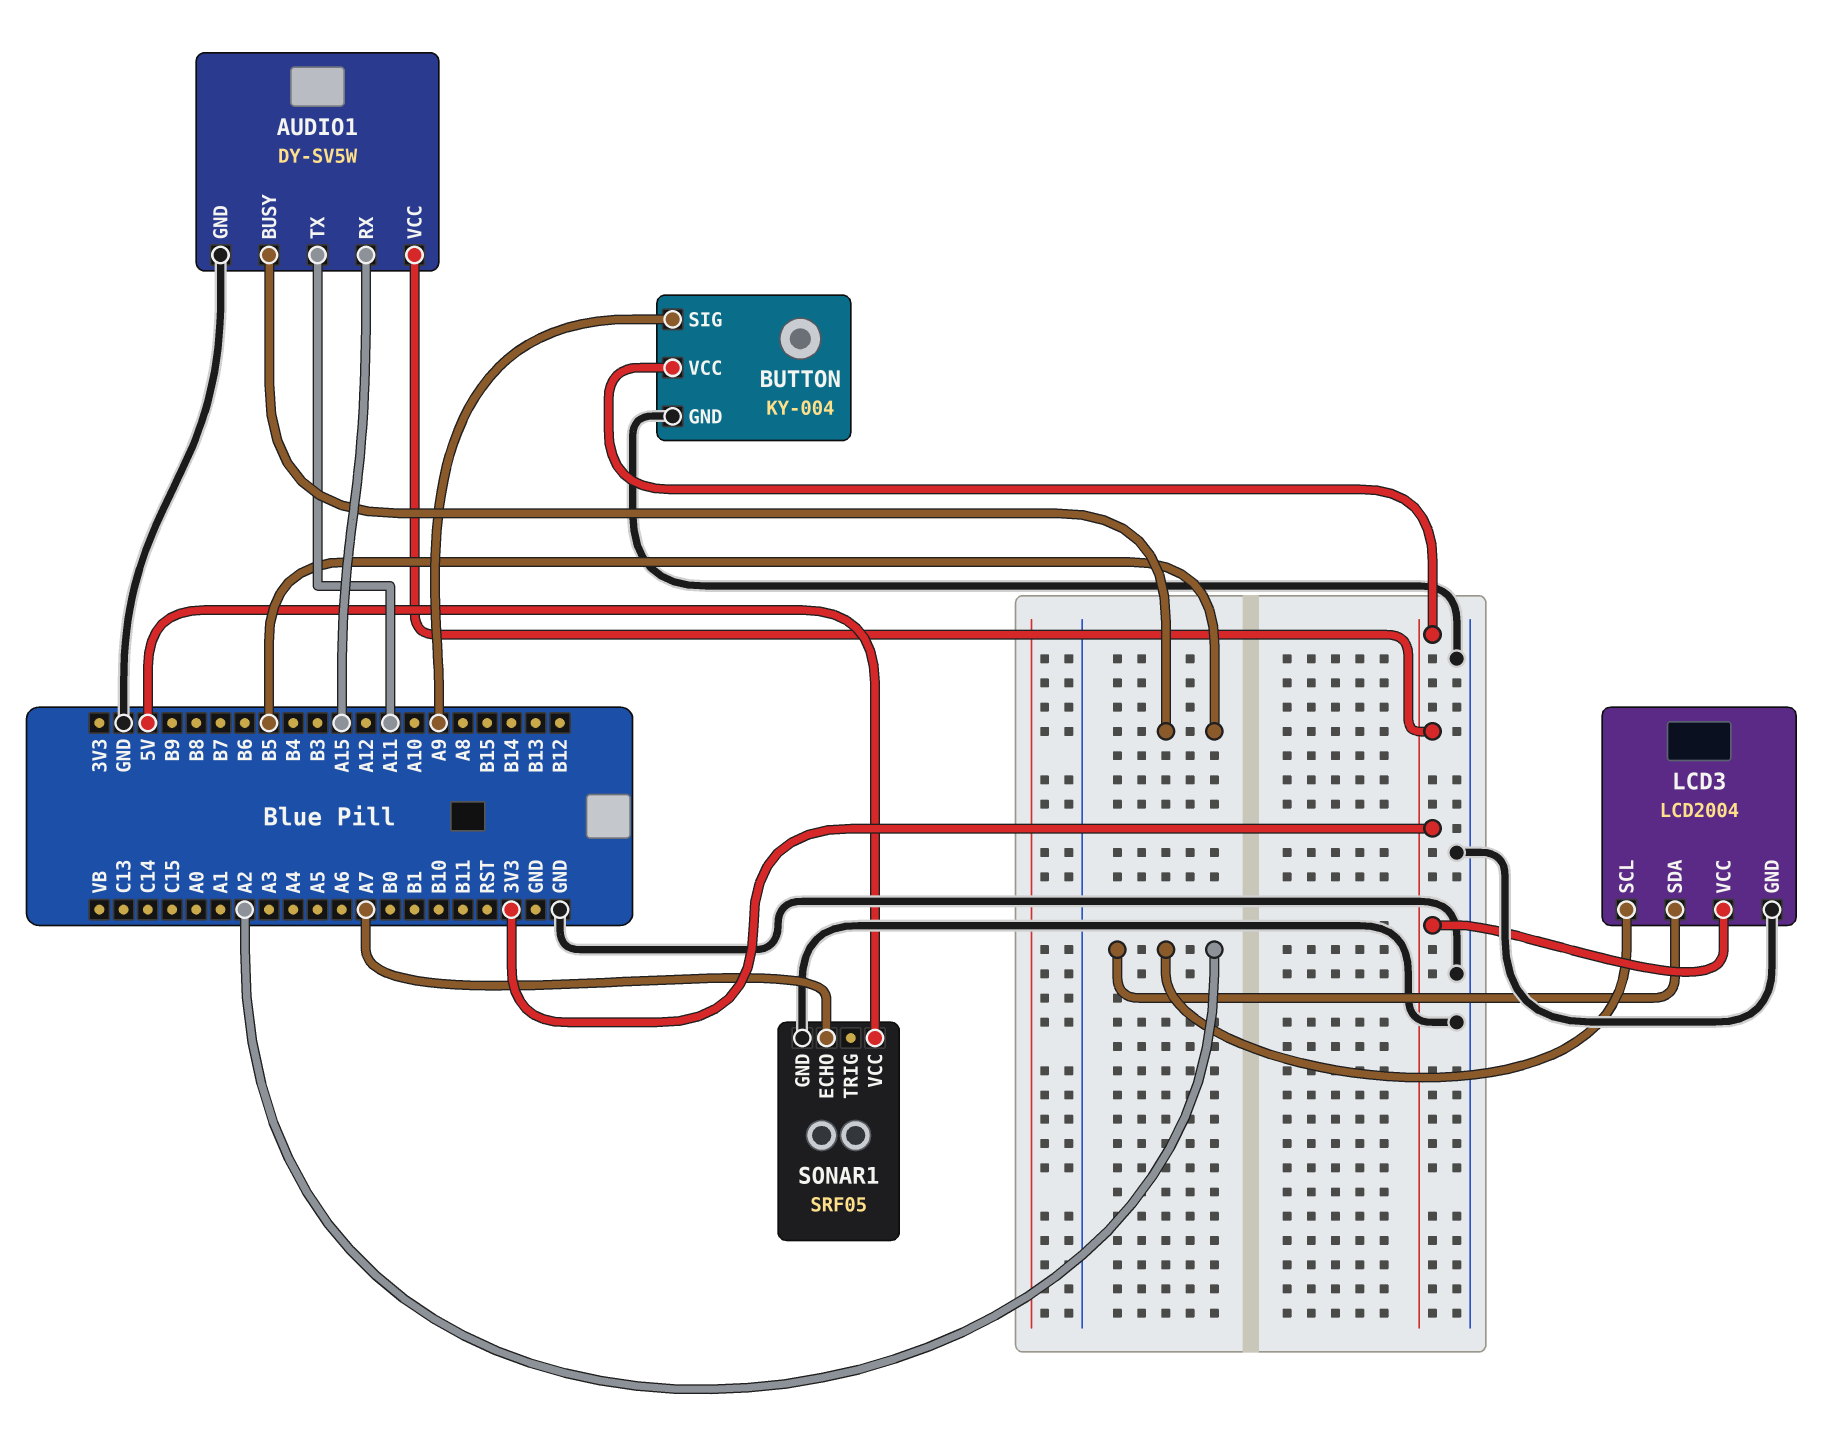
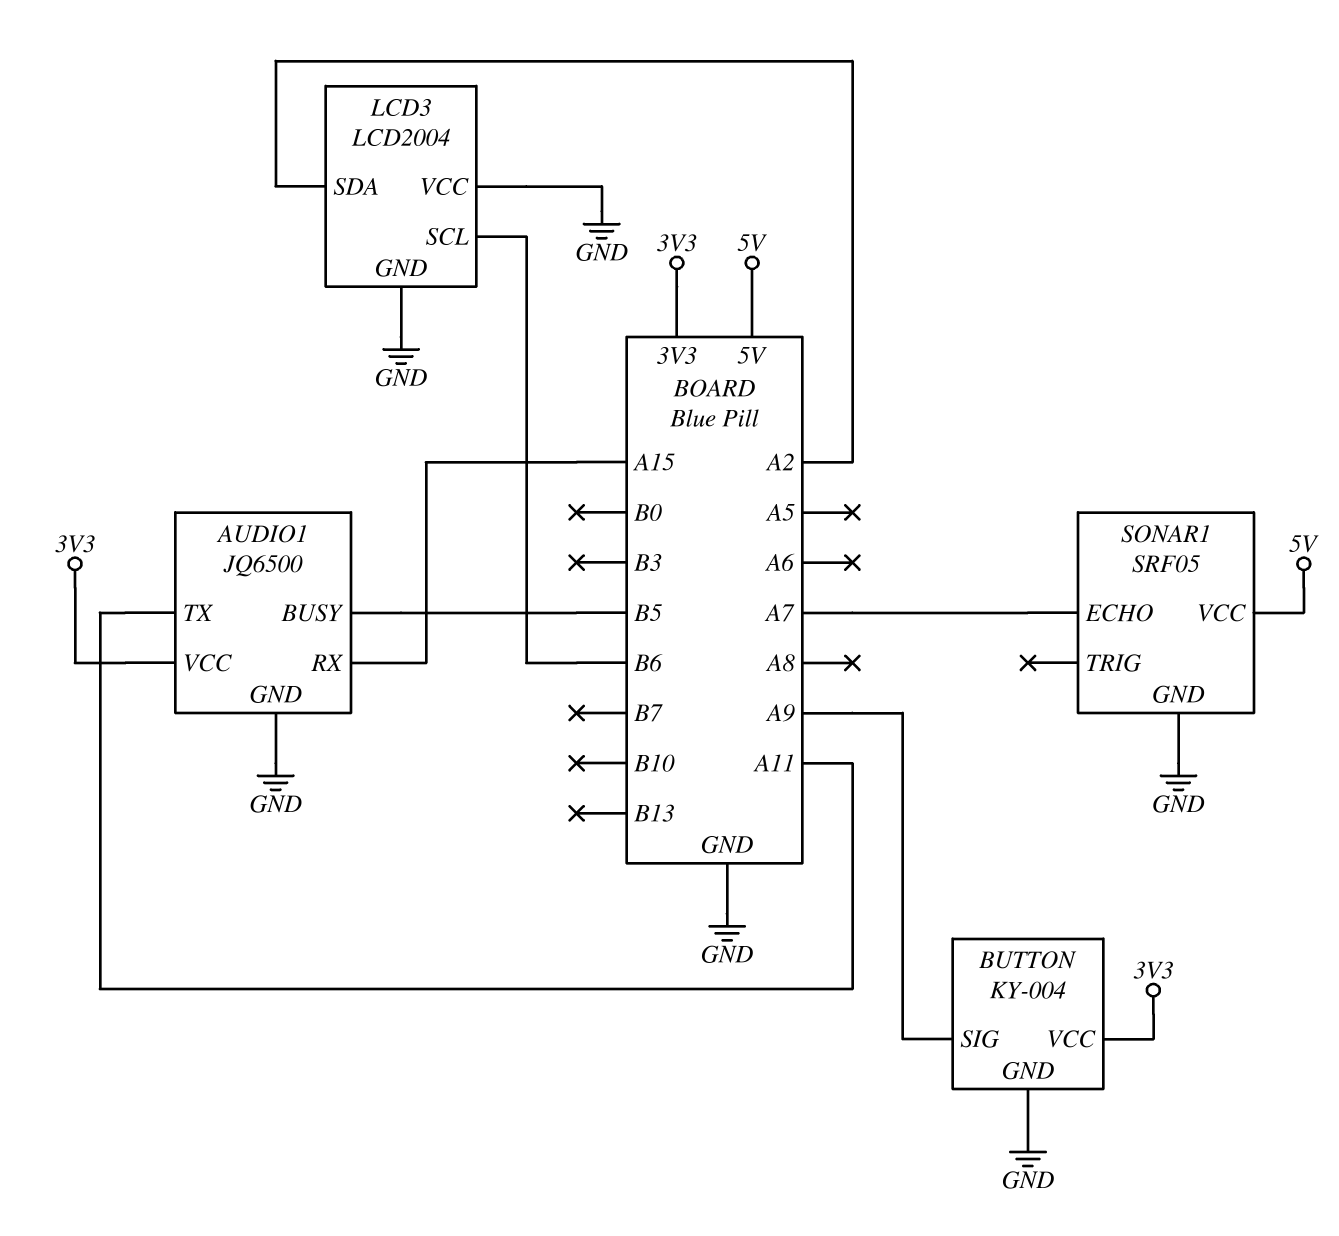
AUDIO1: DY-SV5W -> JQ6500
LCD3 pin SCL: A2 -> B6
LCD3 pin VCC: 3V3 -> GND

